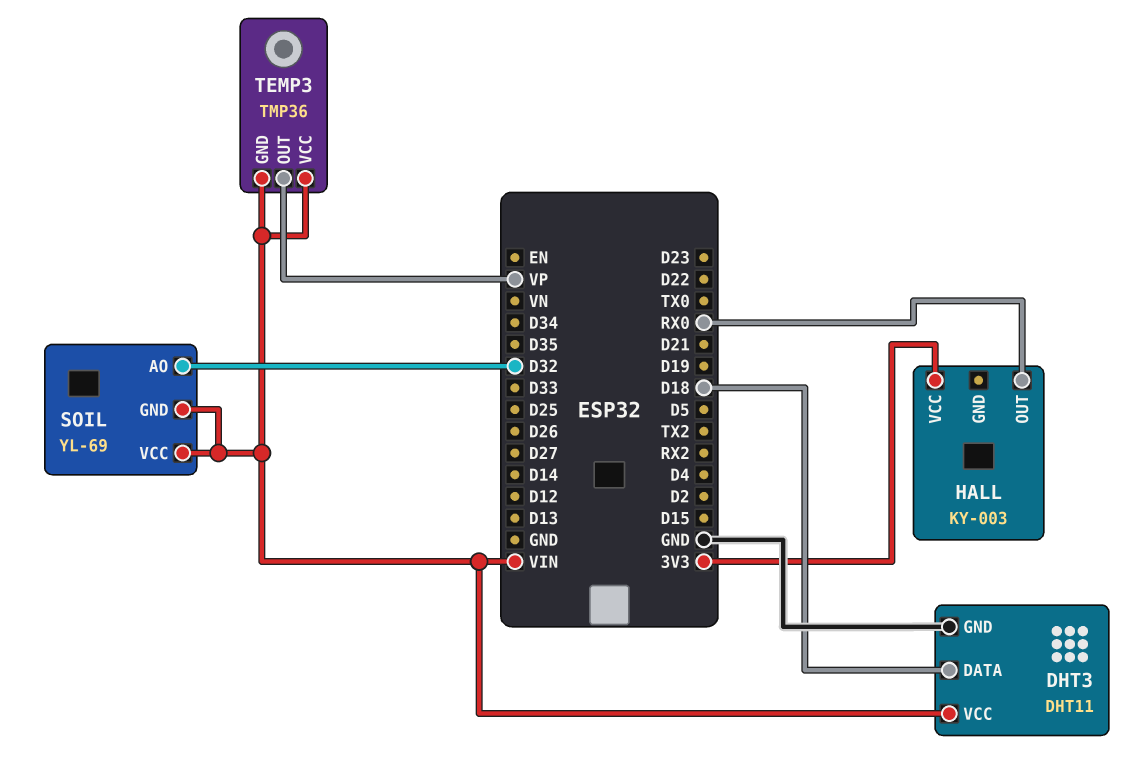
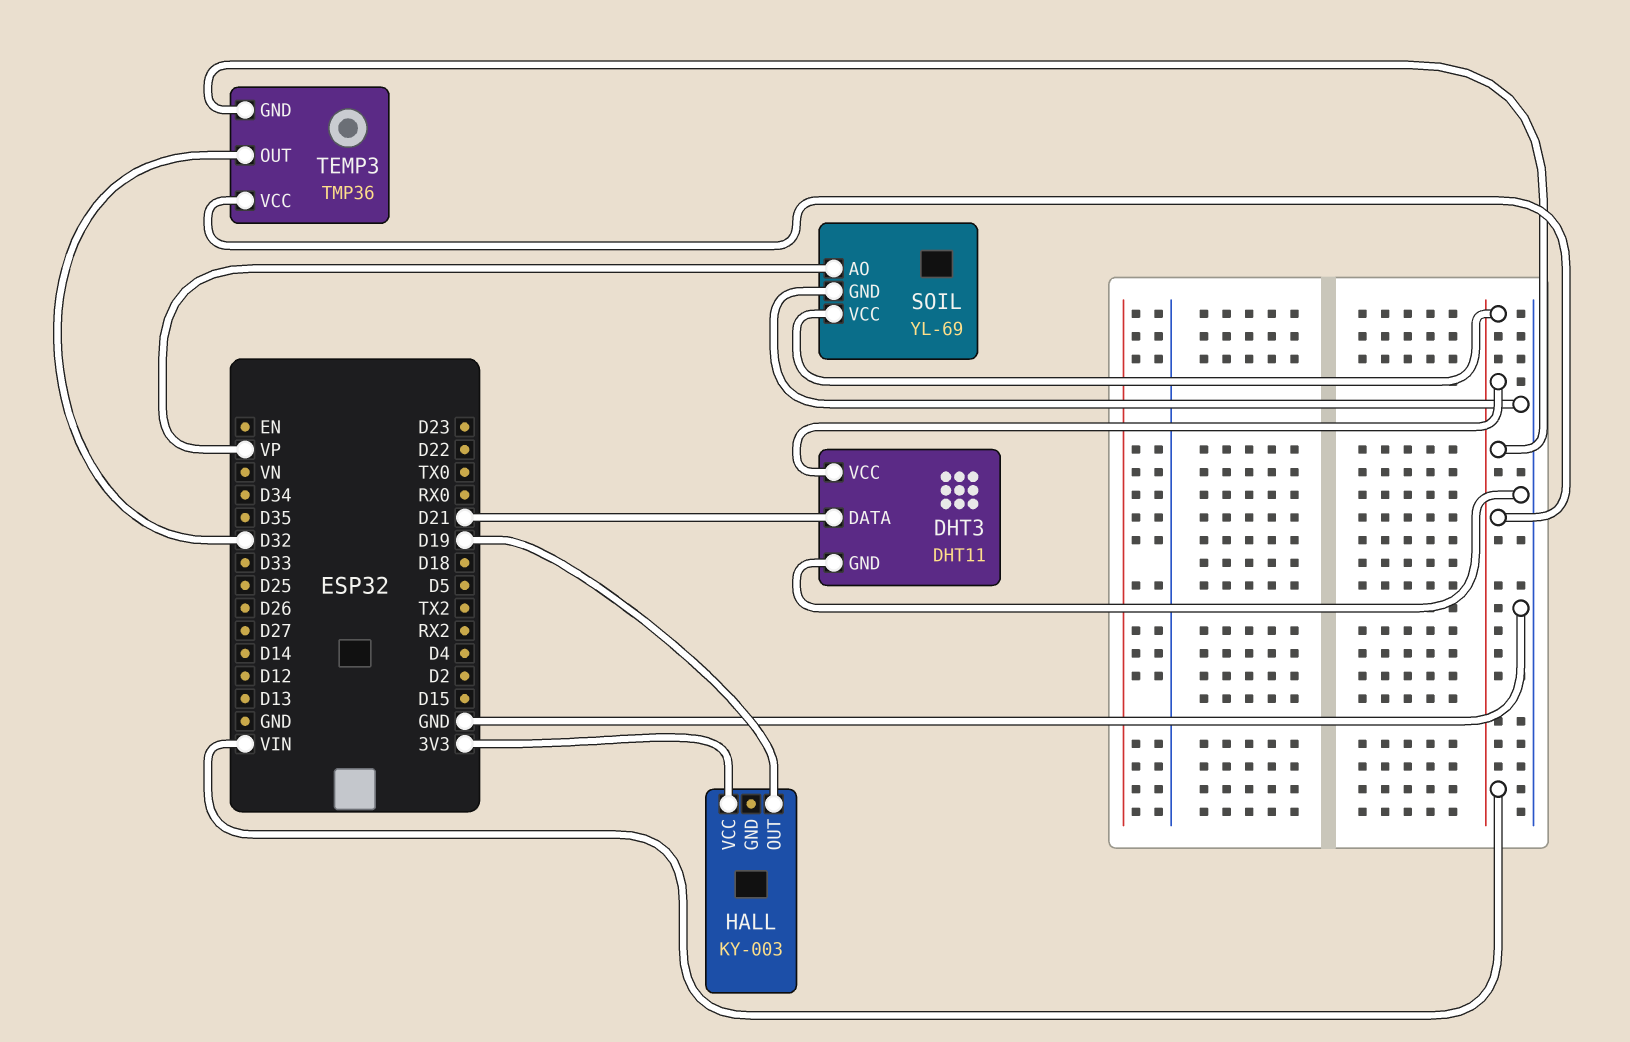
DHT3 pin DATA: D18 -> D21
HALL pin OUT: RX0 -> D19
SOIL pin AO: D32 -> VP
SOIL pin GND: VIN -> GND
TEMP3 pin OUT: VP -> D32

